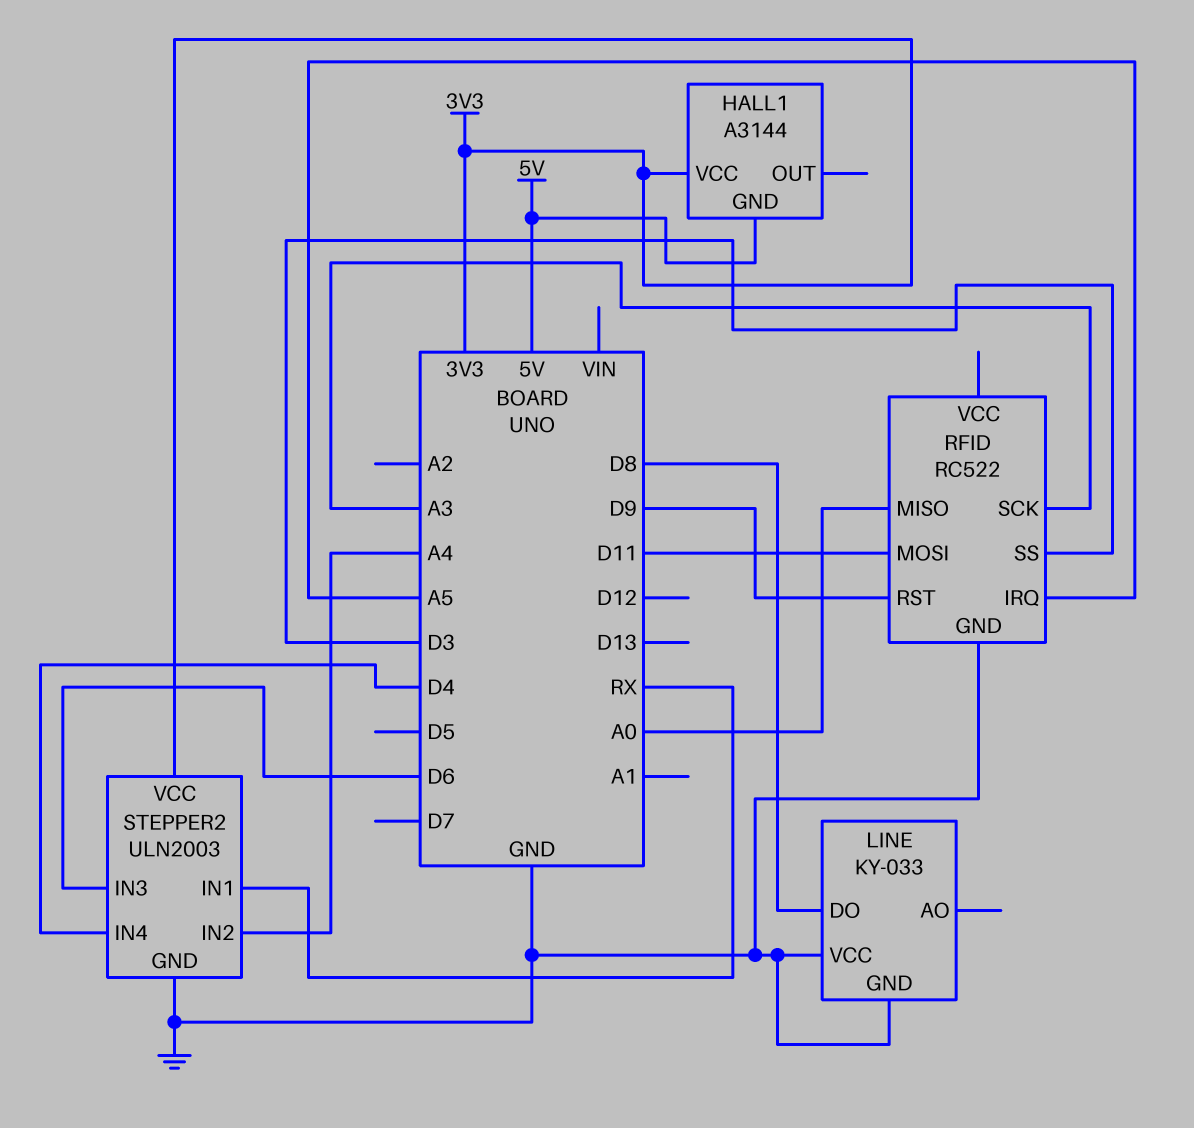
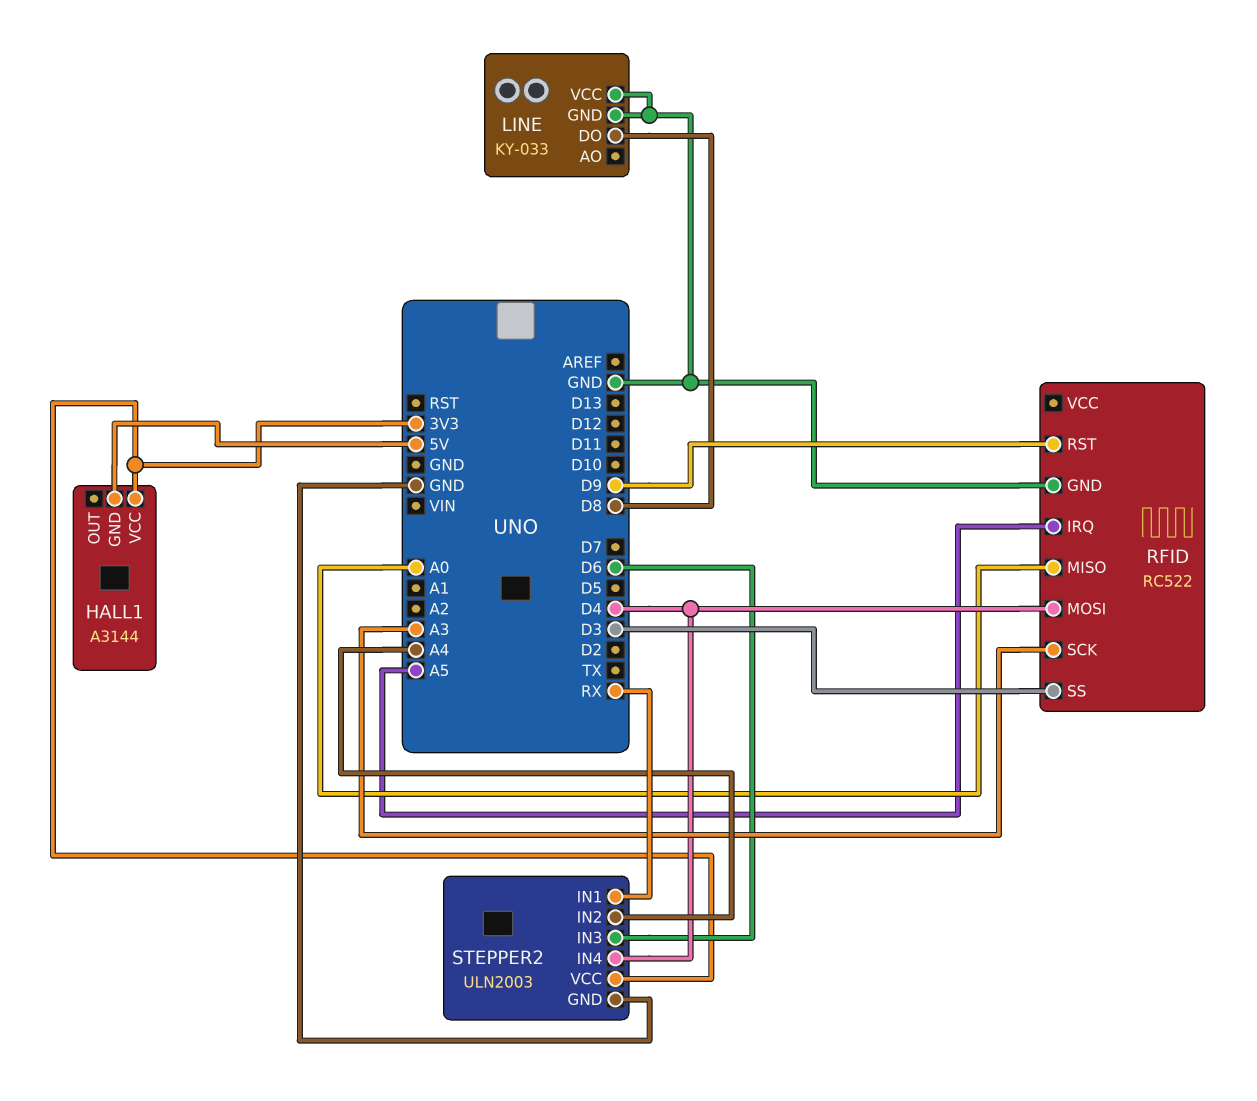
RFID pin MOSI: D11 -> D4

